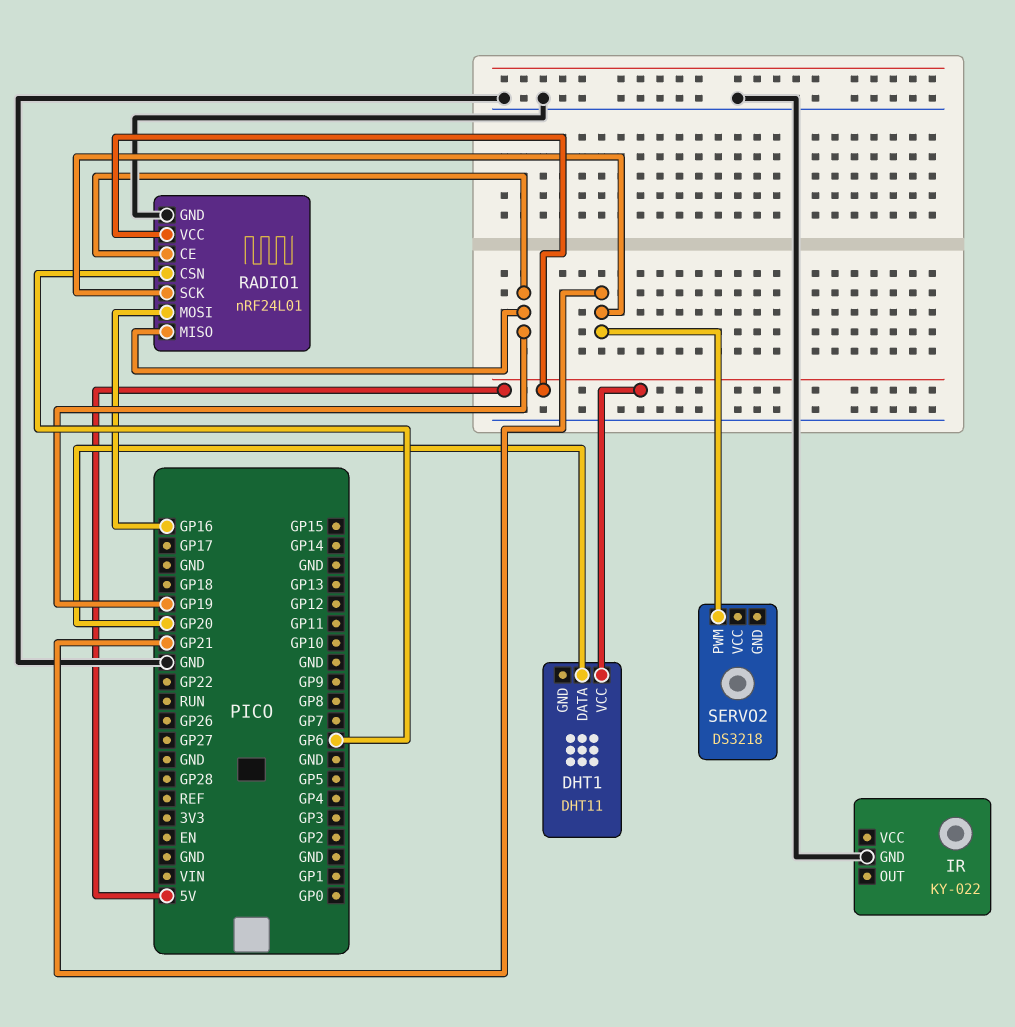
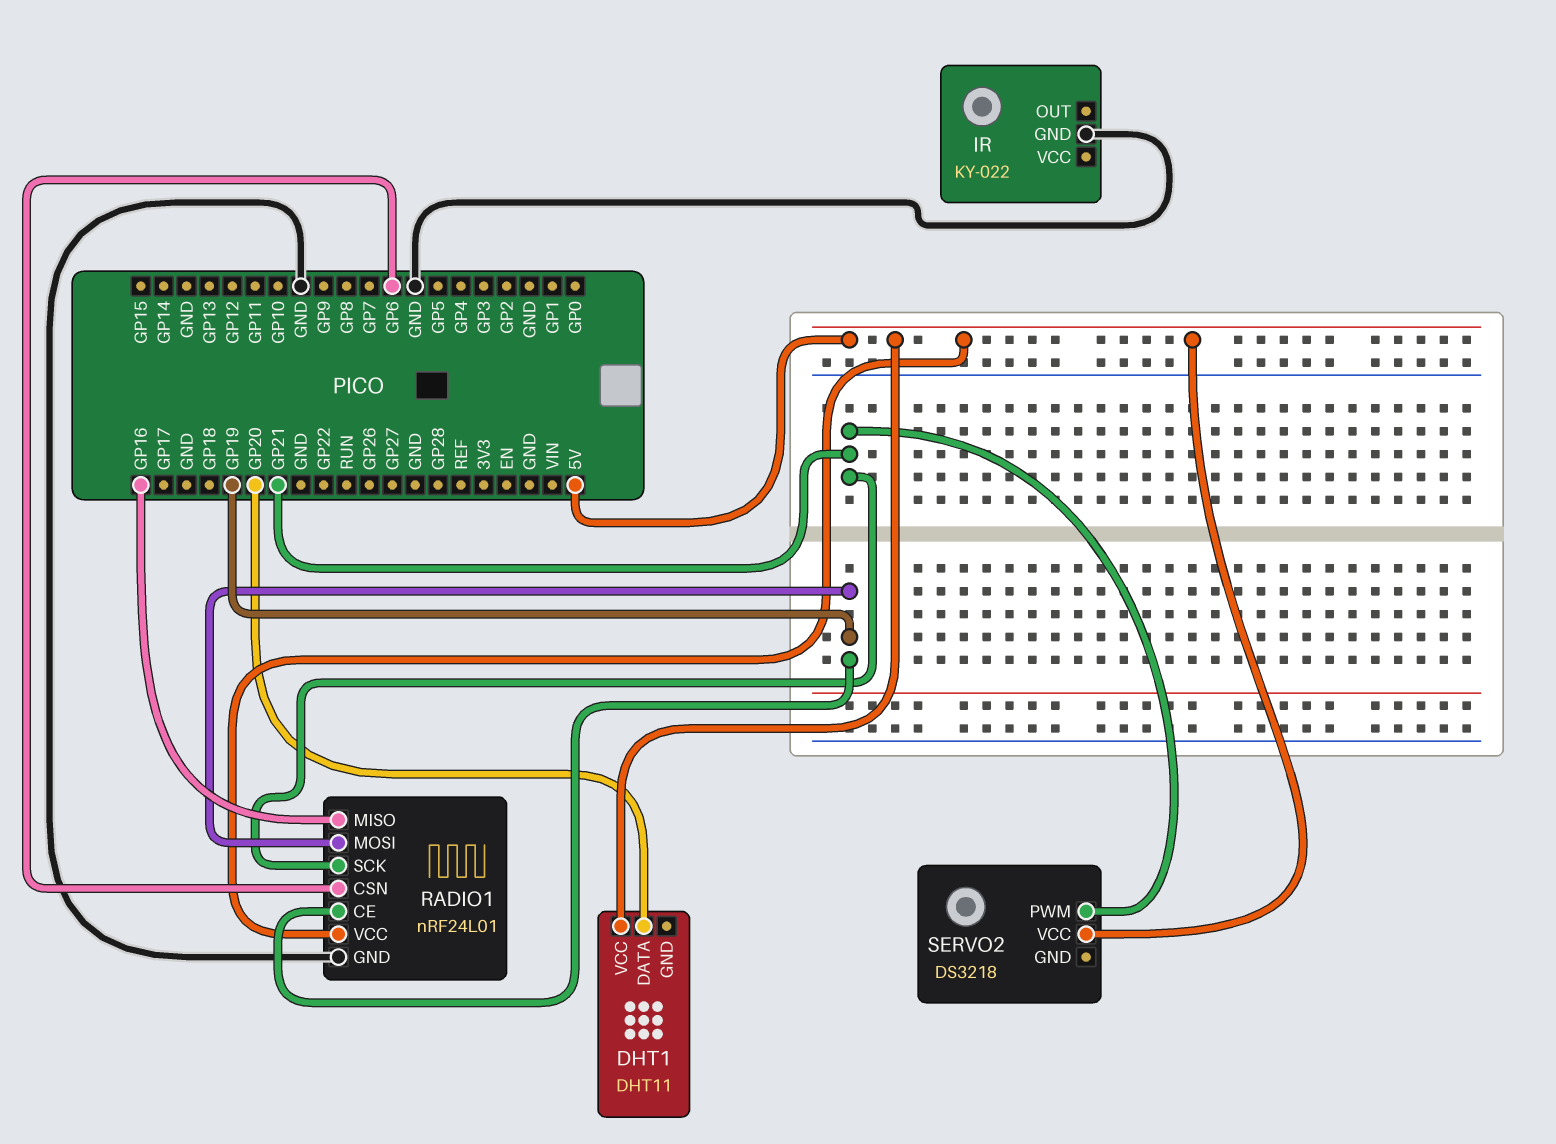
RADIO1 pin MISO: GP19 -> GP16
RADIO1 pin MOSI: GP16 -> GP19
SERVO2 pin VCC: none -> 5V

